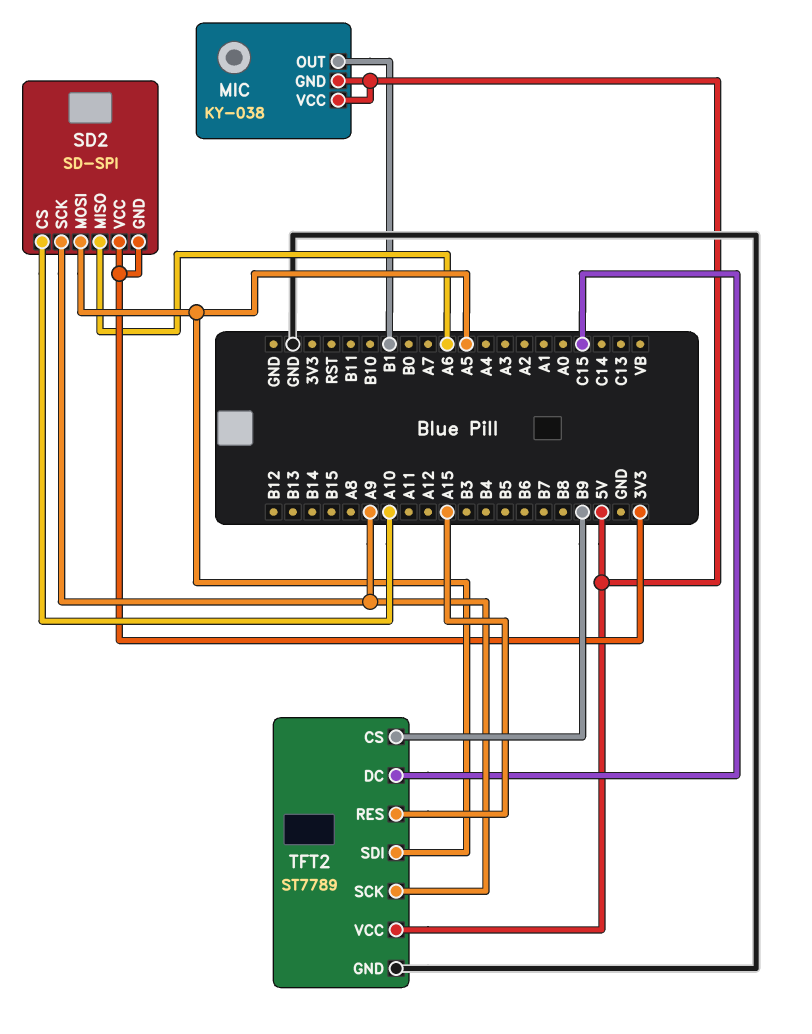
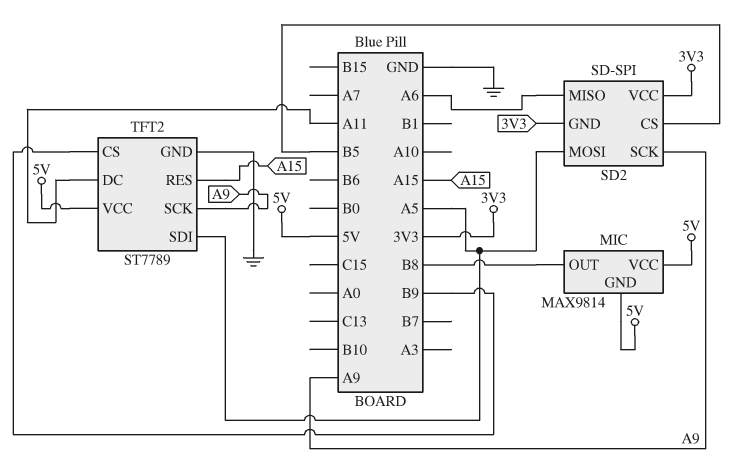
MIC: KY-038 -> MAX9814
MIC pin OUT: B1 -> B8
SD2 pin CS: A10 -> B5
TFT2 pin DC: C15 -> A11

